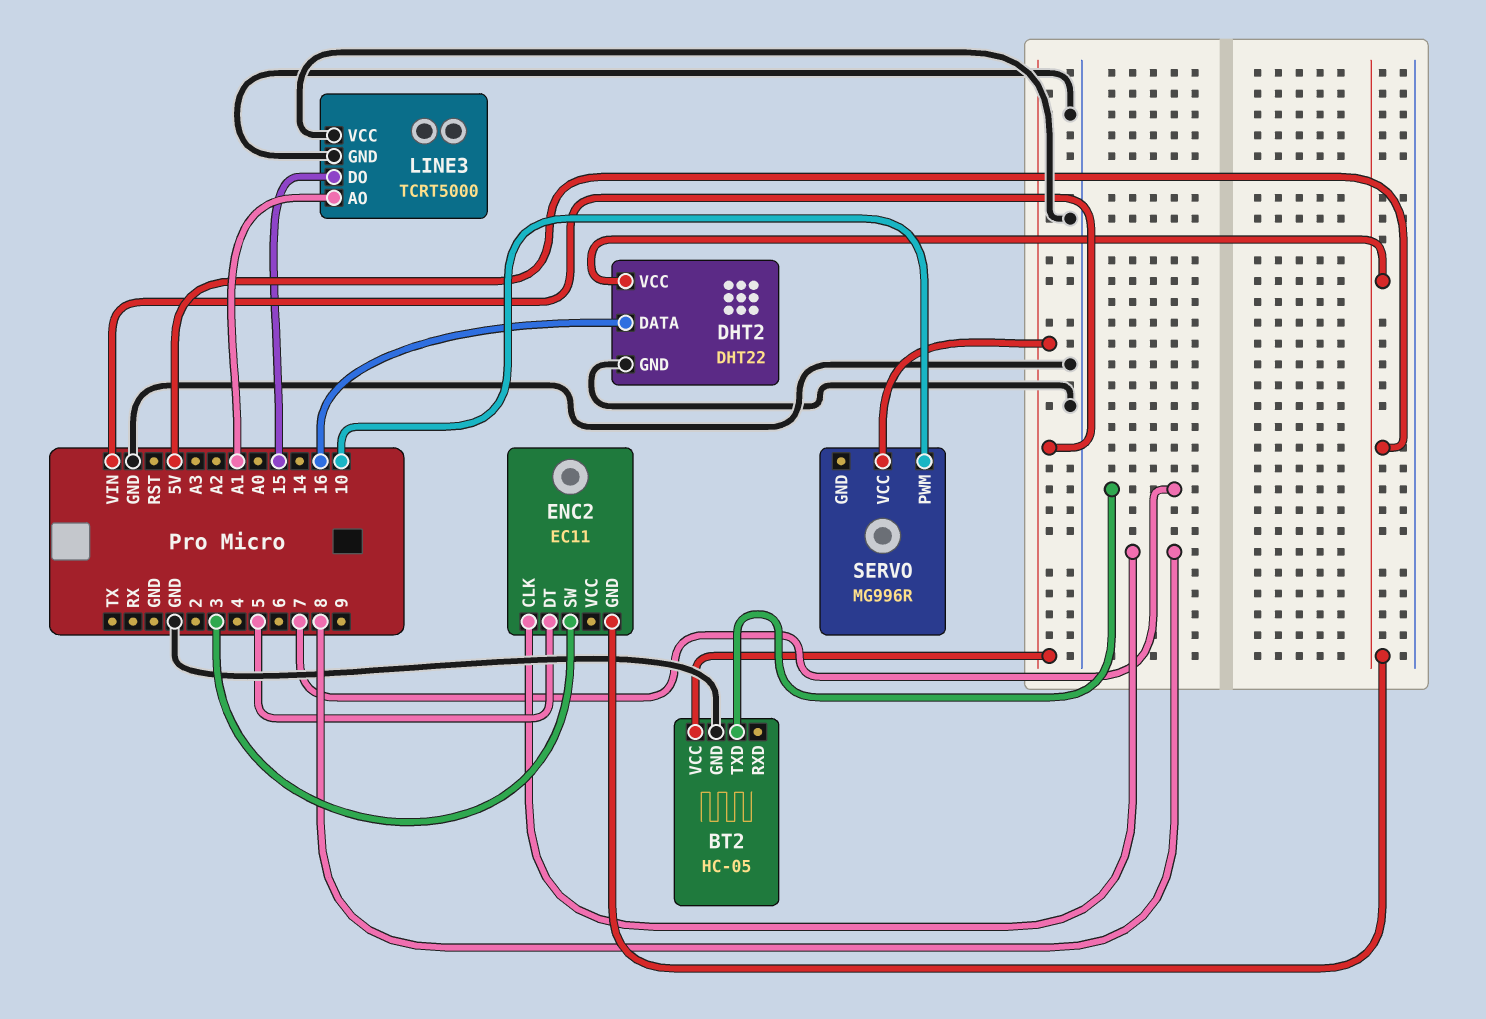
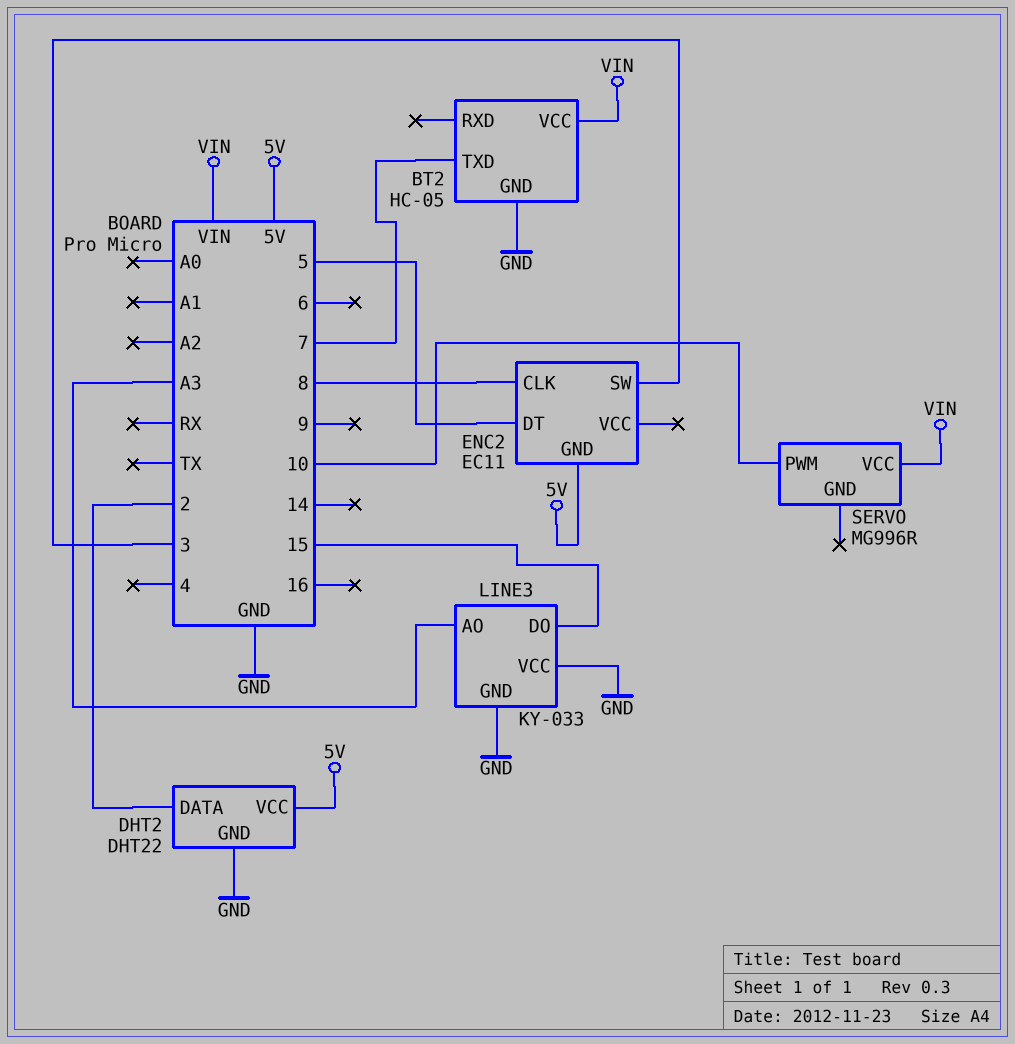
DHT2 pin DATA: 16 -> 2
LINE3: TCRT5000 -> KY-033
LINE3 pin AO: A1 -> A3

